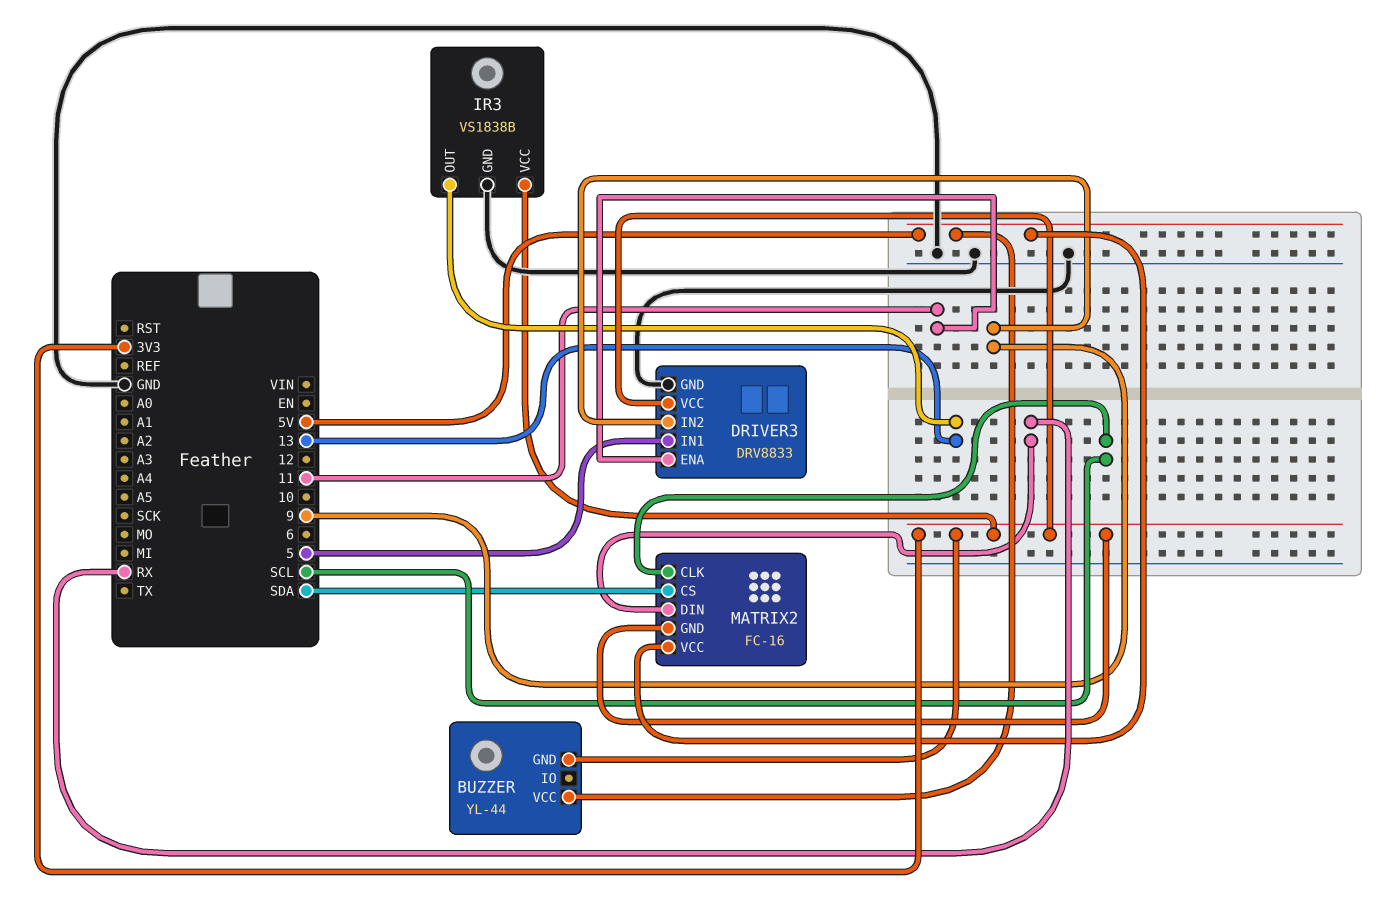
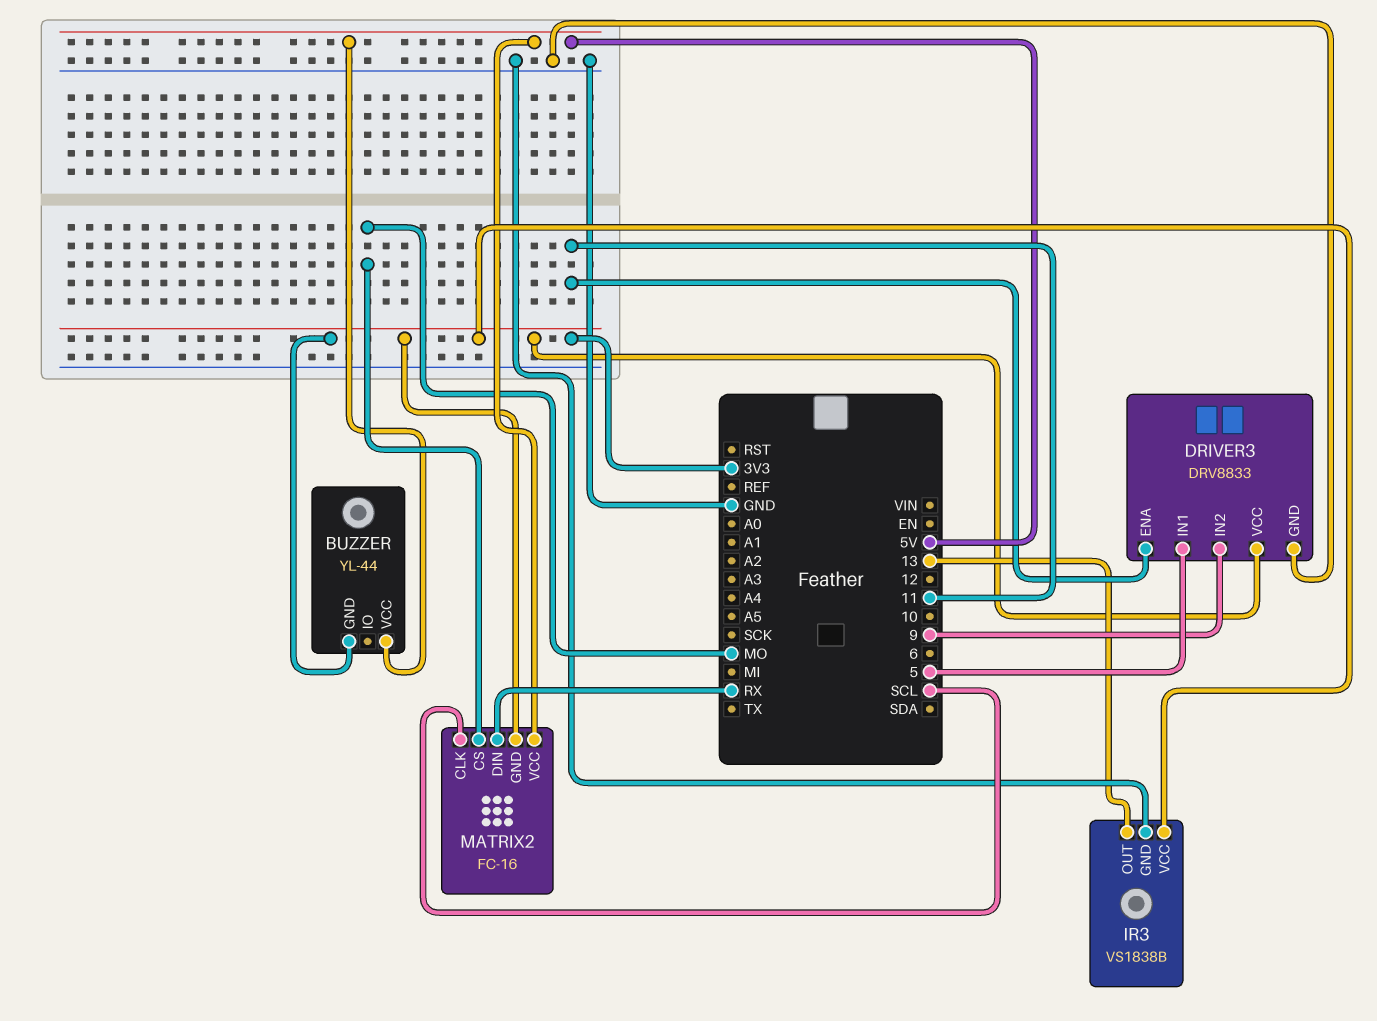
MATRIX2 pin CS: SDA -> MO

